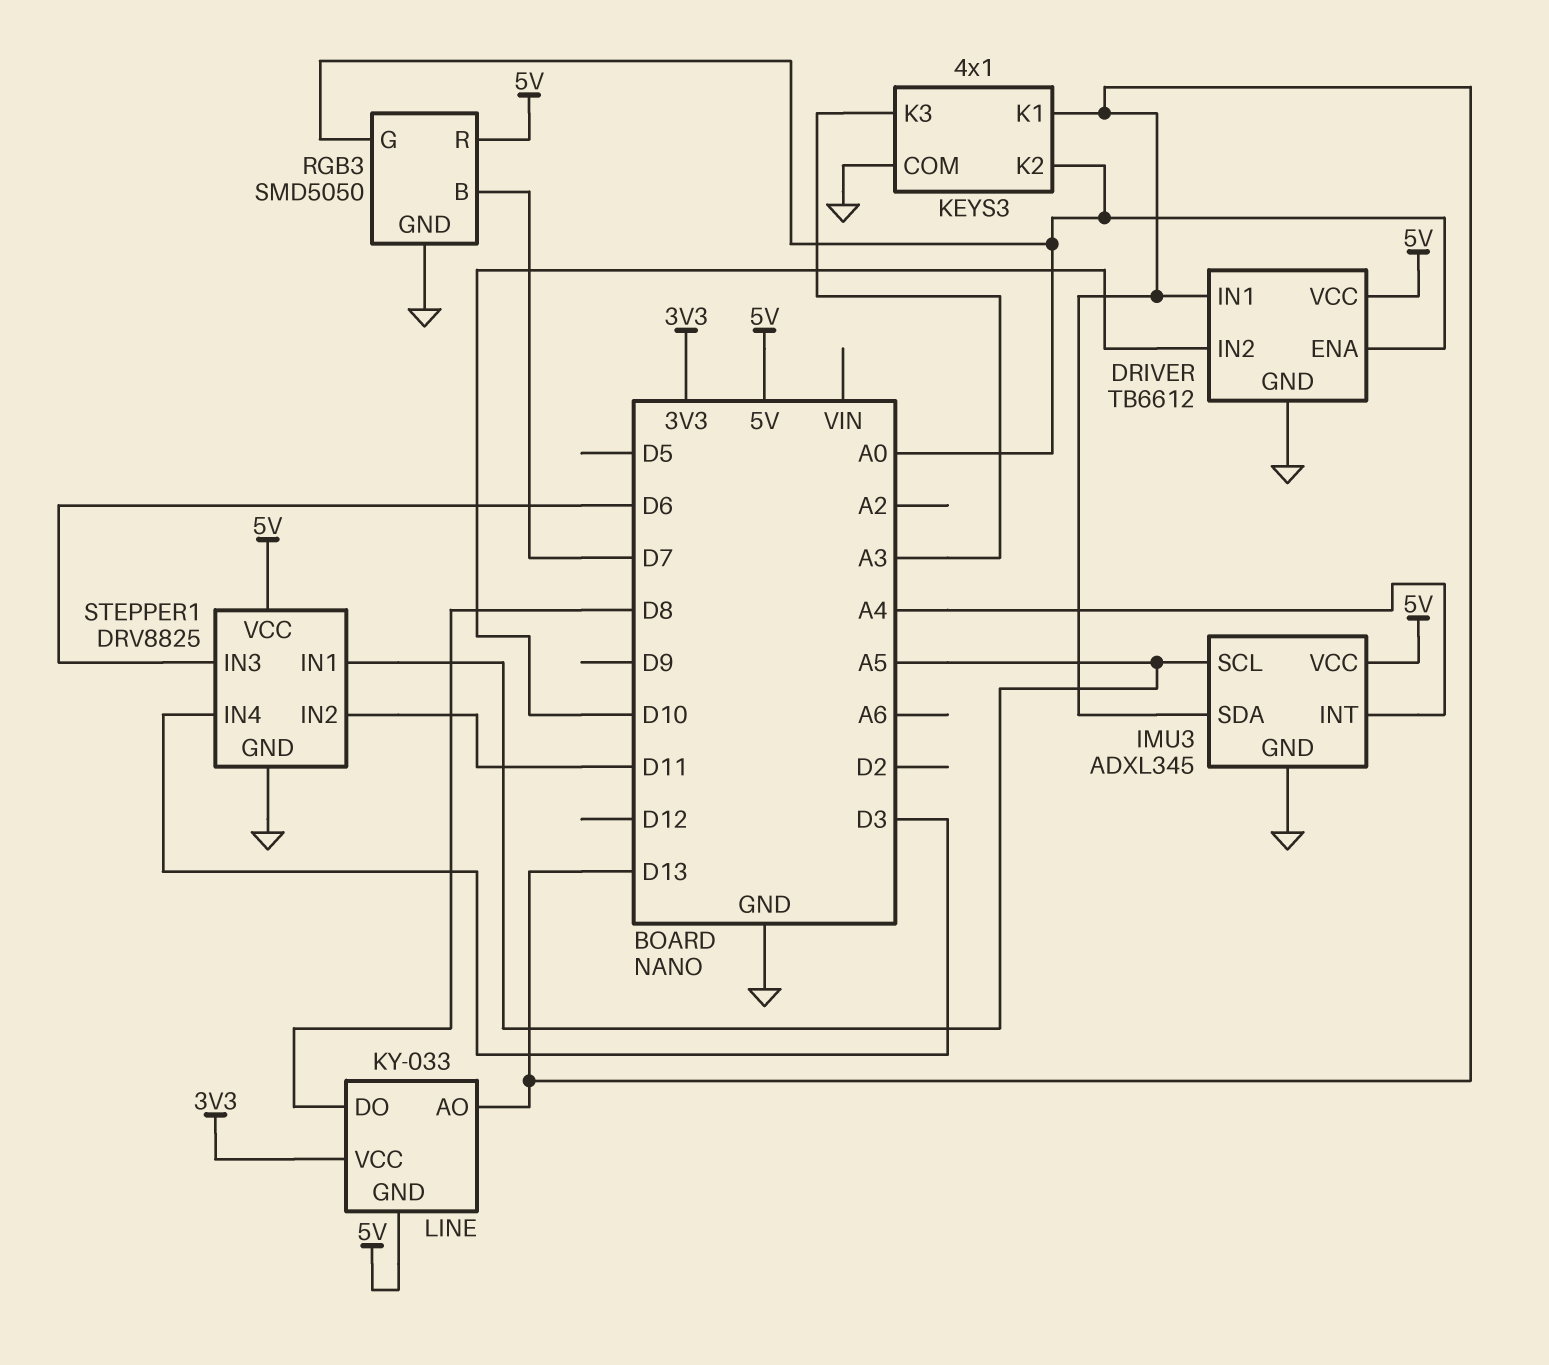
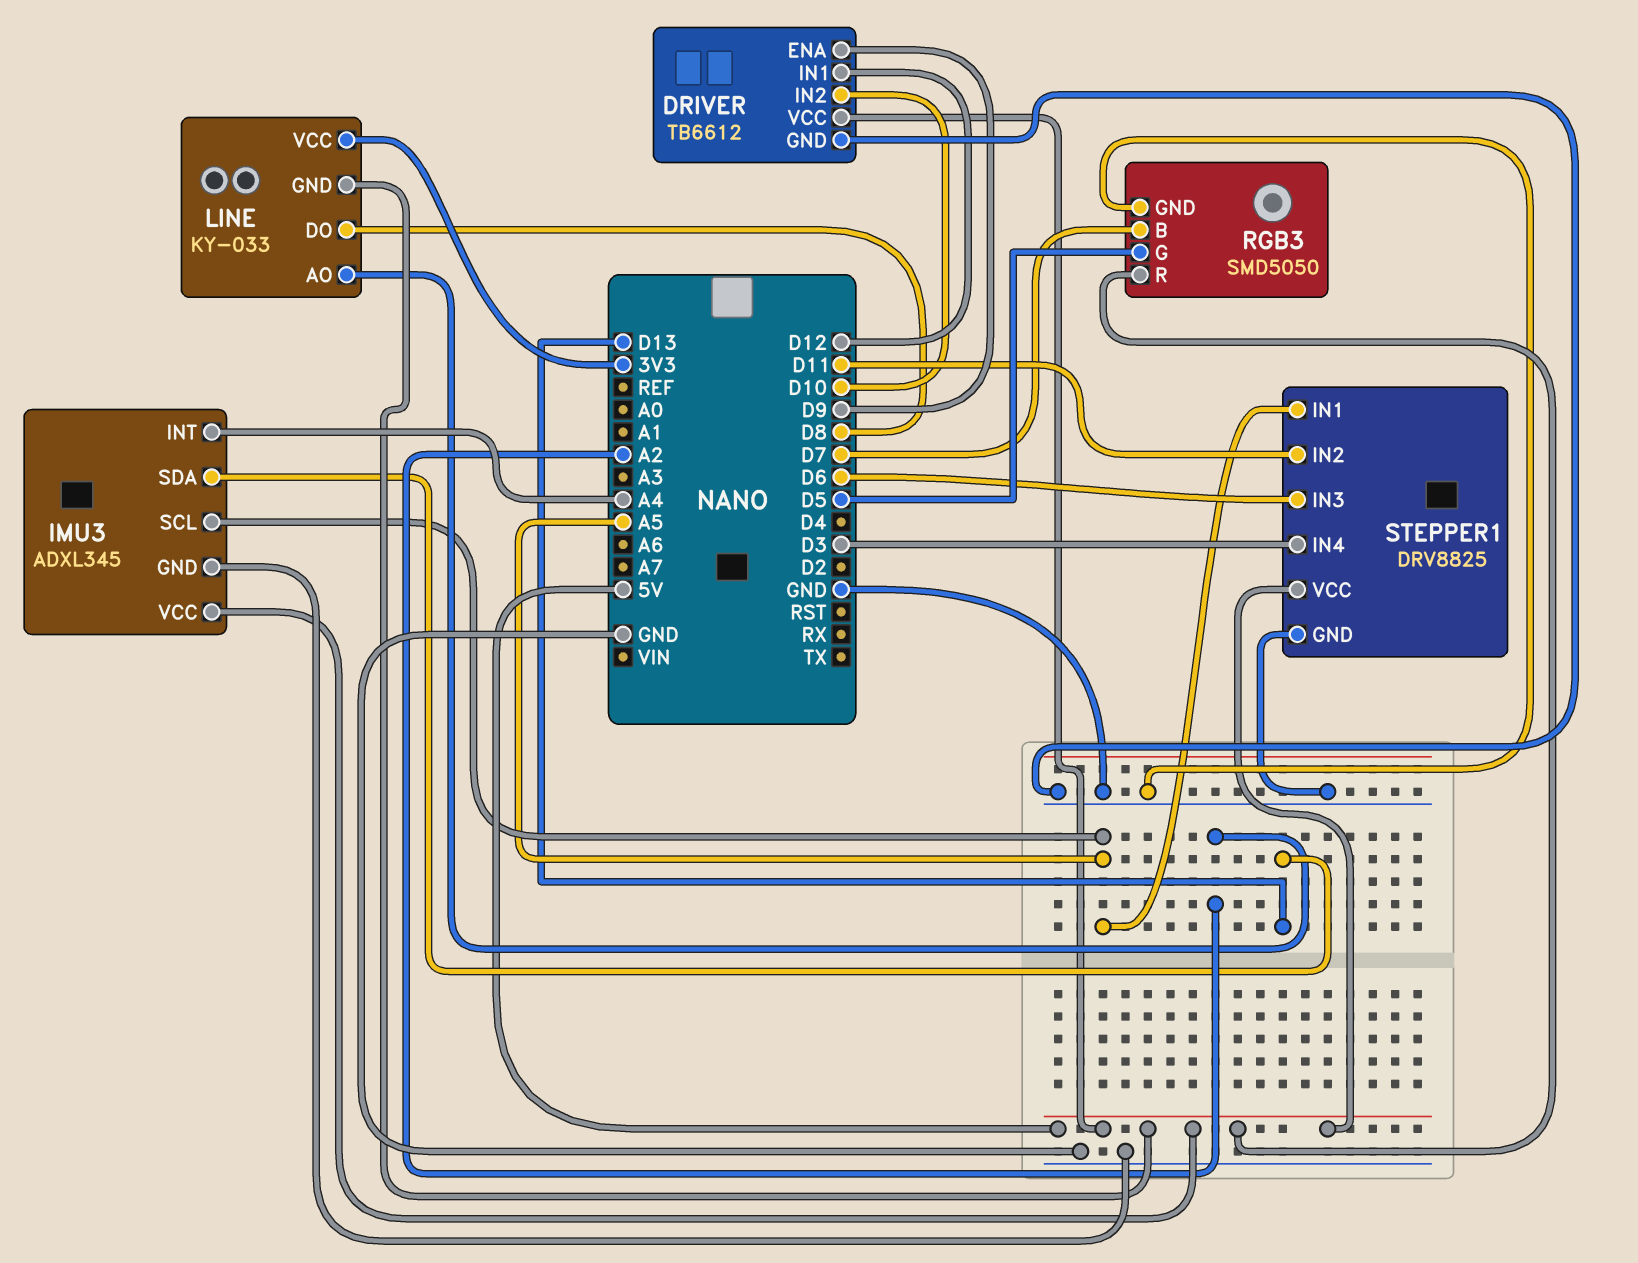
DRIVER pin ENA: A0 -> D9
DRIVER pin IN1: D13 -> D12
KEYS3: 4x1 -> none
KEYS3 pin COM: GND -> none
KEYS3 pin K1: D13 -> none
KEYS3 pin K2: A0 -> none
KEYS3 pin K3: A3 -> none
LINE pin AO: D13 -> A2
RGB3 pin G: A0 -> D5

